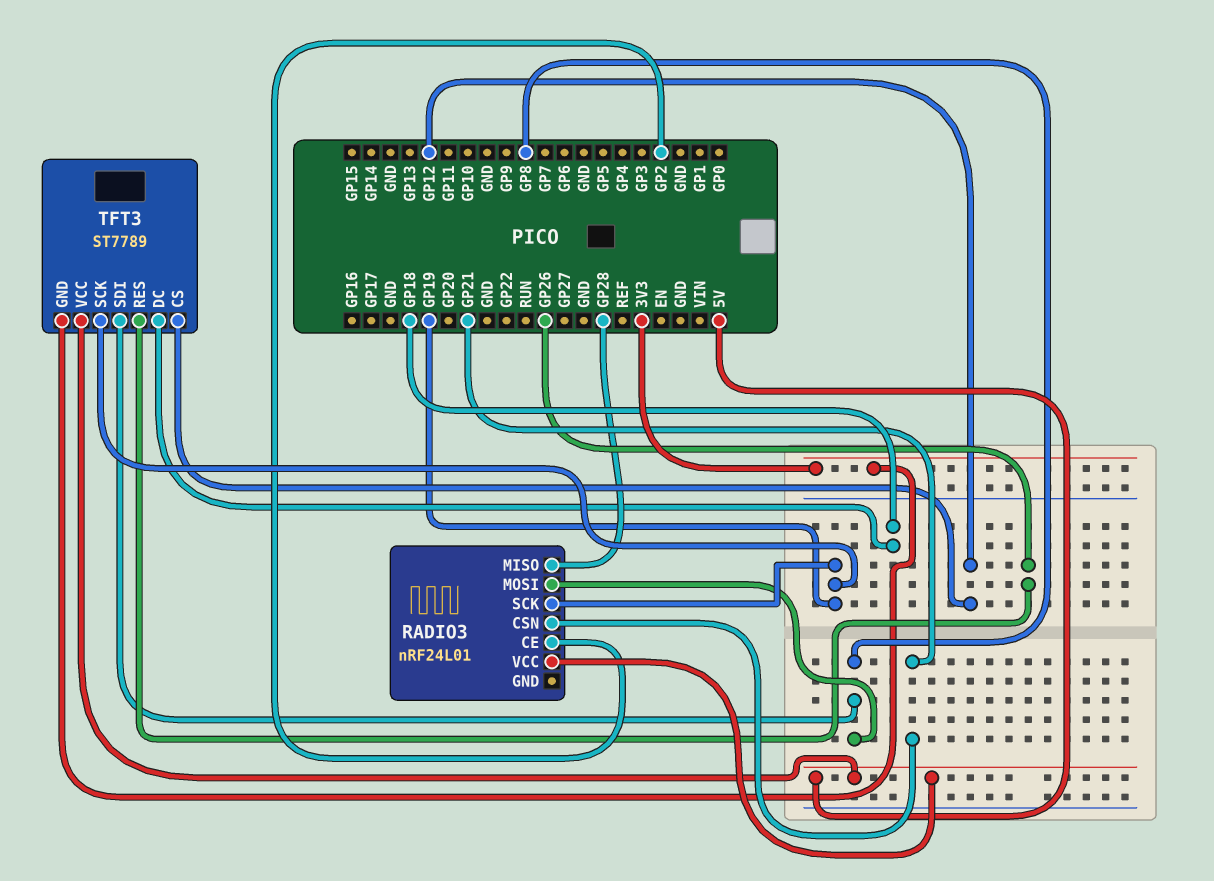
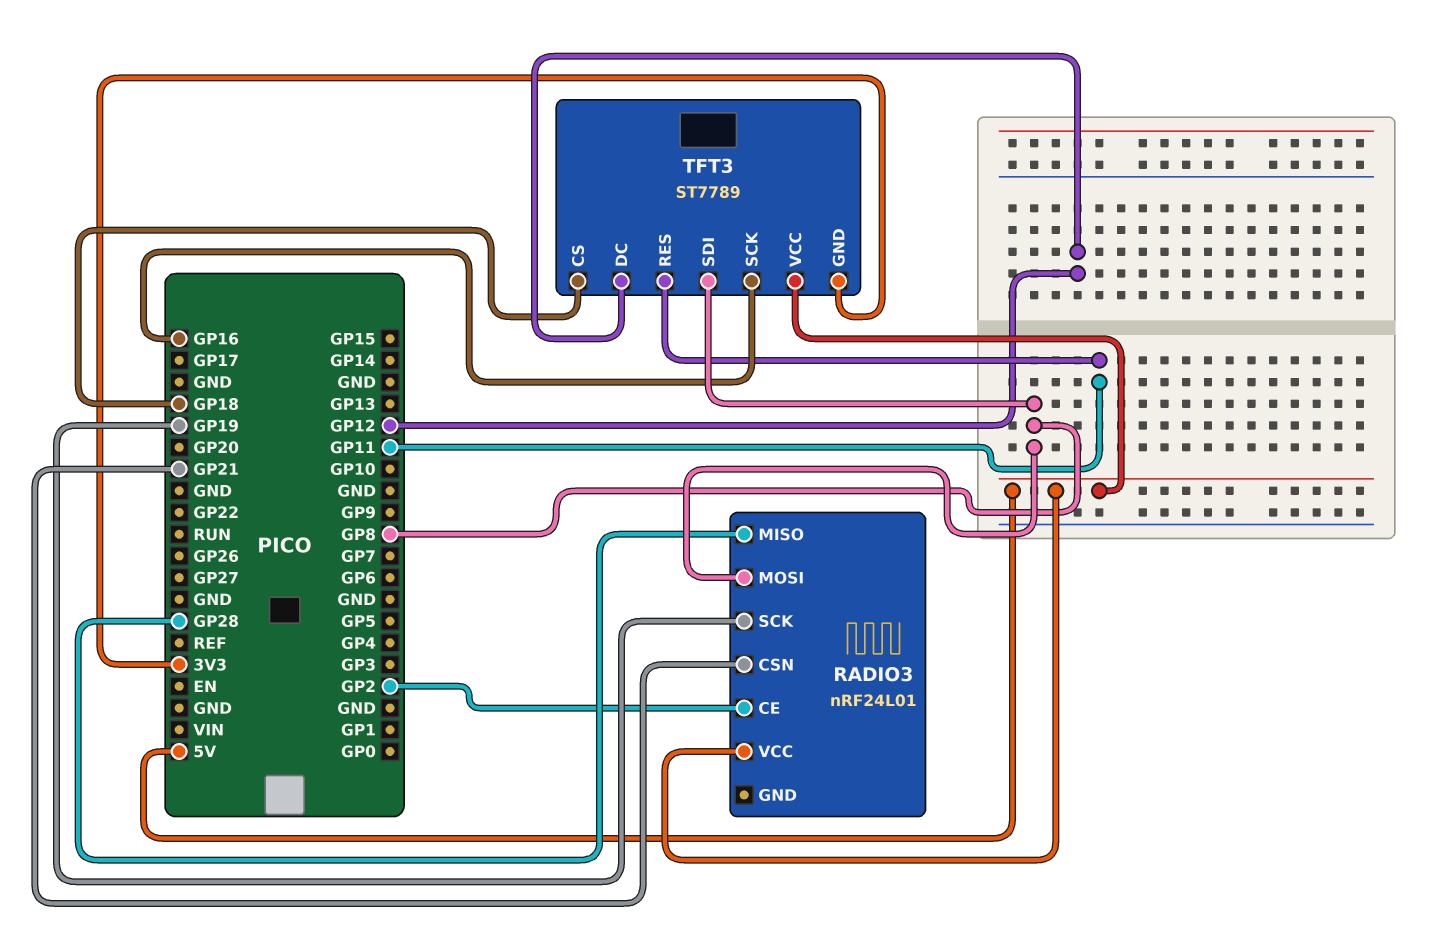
TFT3 pin CS: GP12 -> GP18
TFT3 pin DC: GP18 -> GP12
TFT3 pin RES: GP26 -> GP11
TFT3 pin SCK: GP19 -> GP16

